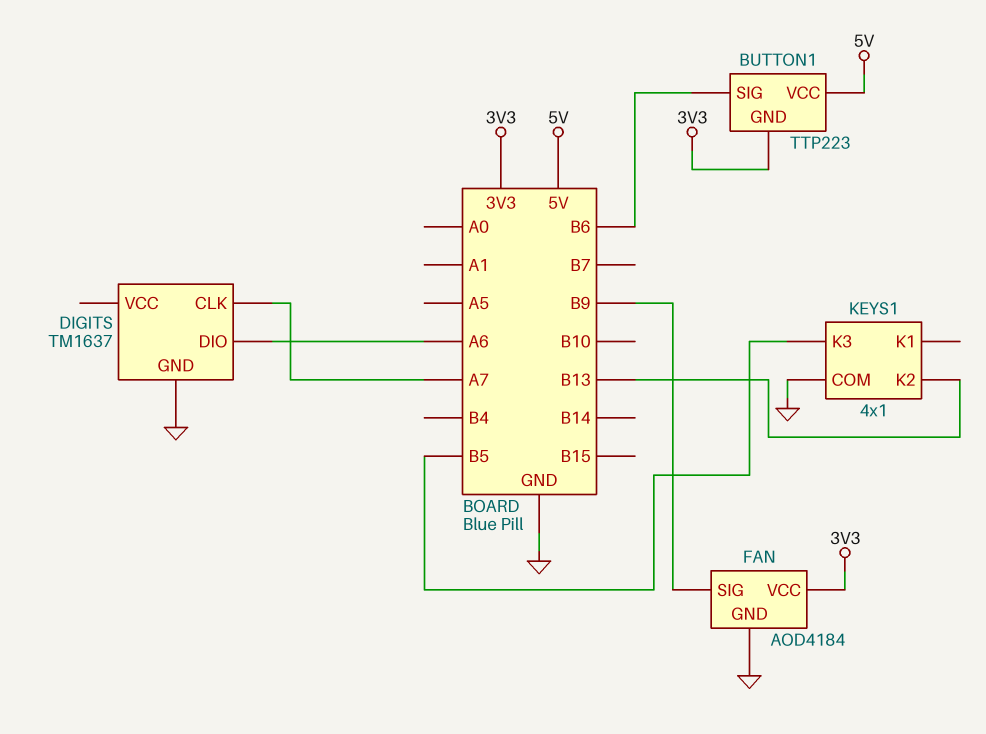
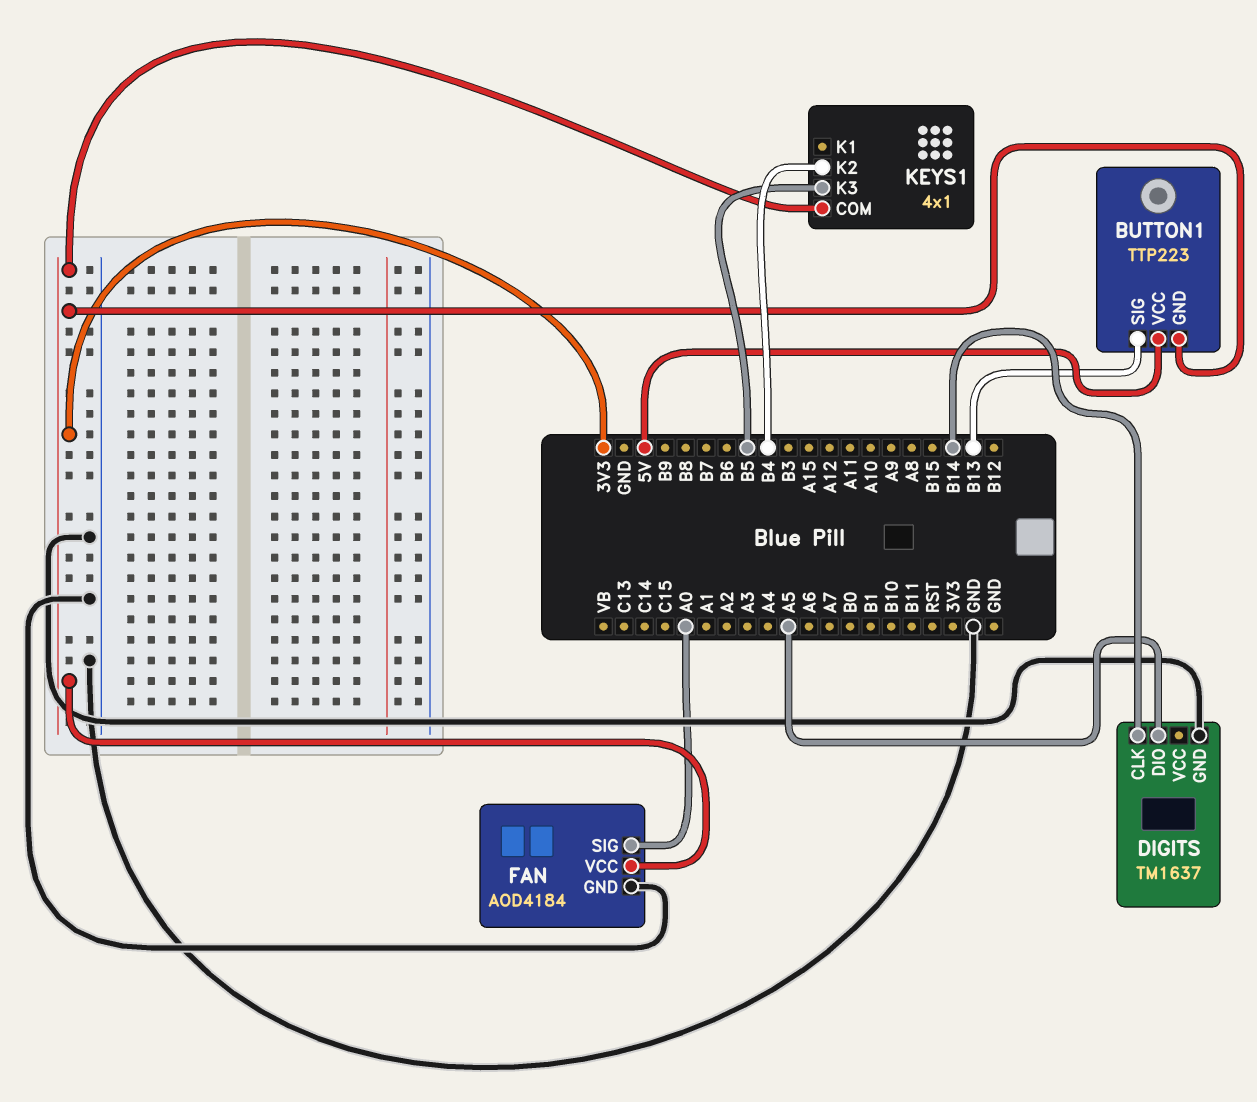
BUTTON1 pin SIG: B6 -> B13
DIGITS pin CLK: A7 -> B14
DIGITS pin DIO: A6 -> A5
FAN pin SIG: B9 -> A0
KEYS1 pin COM: GND -> 3V3
KEYS1 pin K2: B13 -> B4

